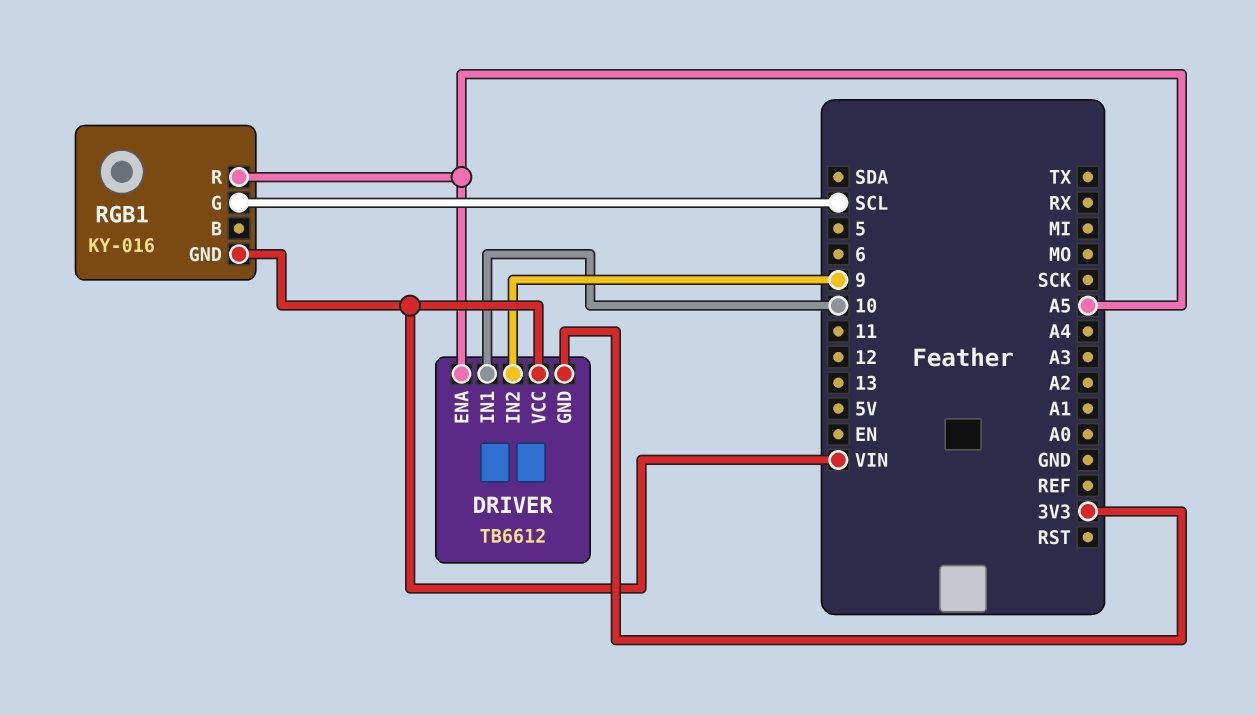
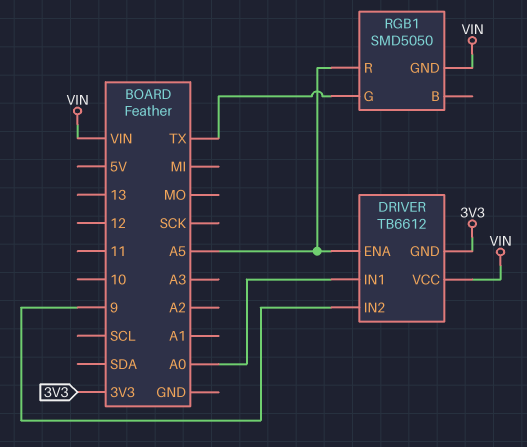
DRIVER pin IN1: 10 -> A0
RGB1: KY-016 -> SMD5050
RGB1 pin G: SCL -> TX

